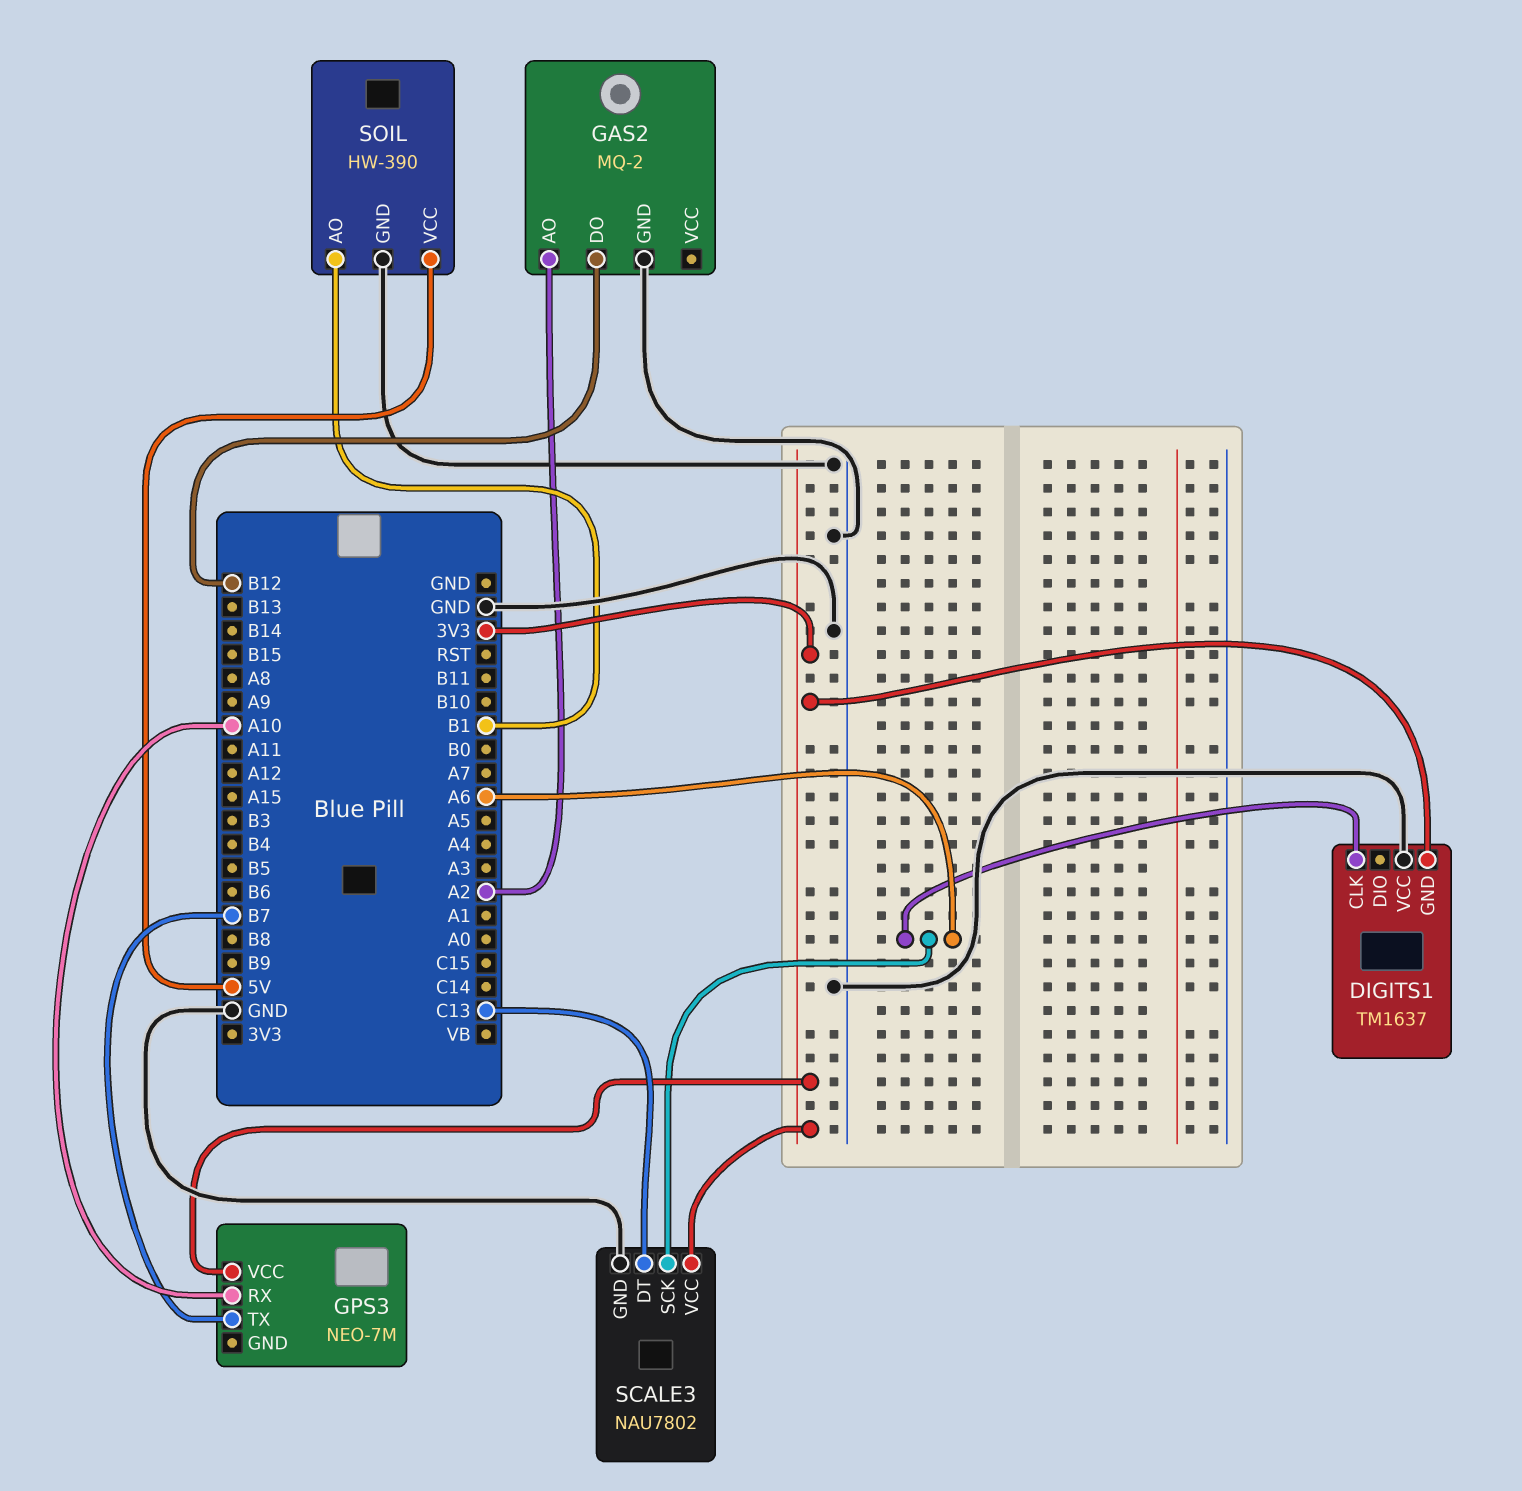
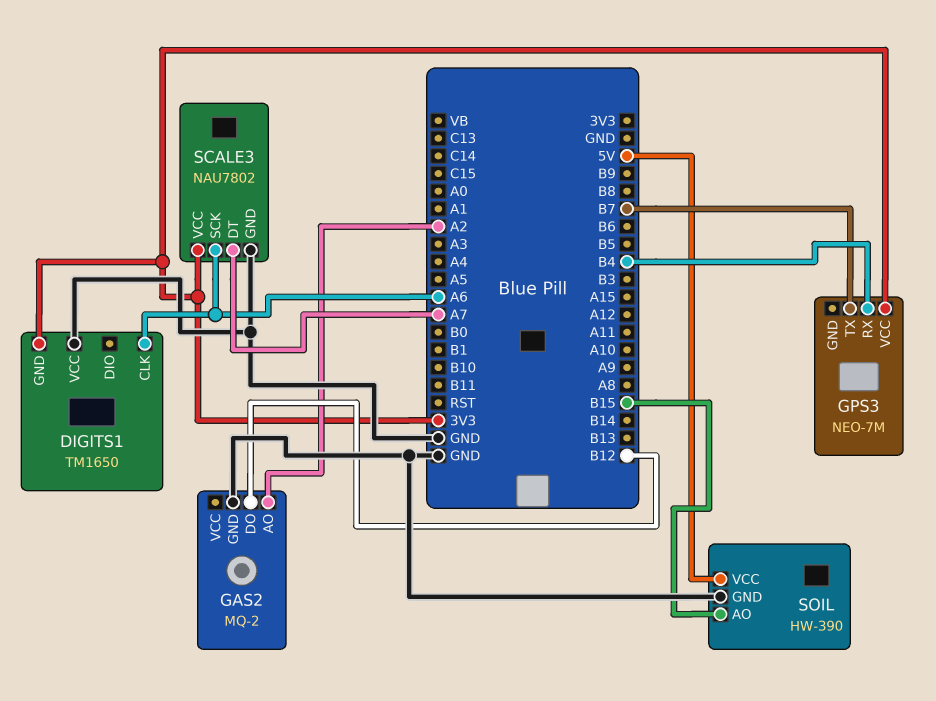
DIGITS1: TM1637 -> TM1650
GPS3 pin RX: A10 -> B4
SCALE3 pin DT: C13 -> A7
SOIL pin AO: B1 -> B15

